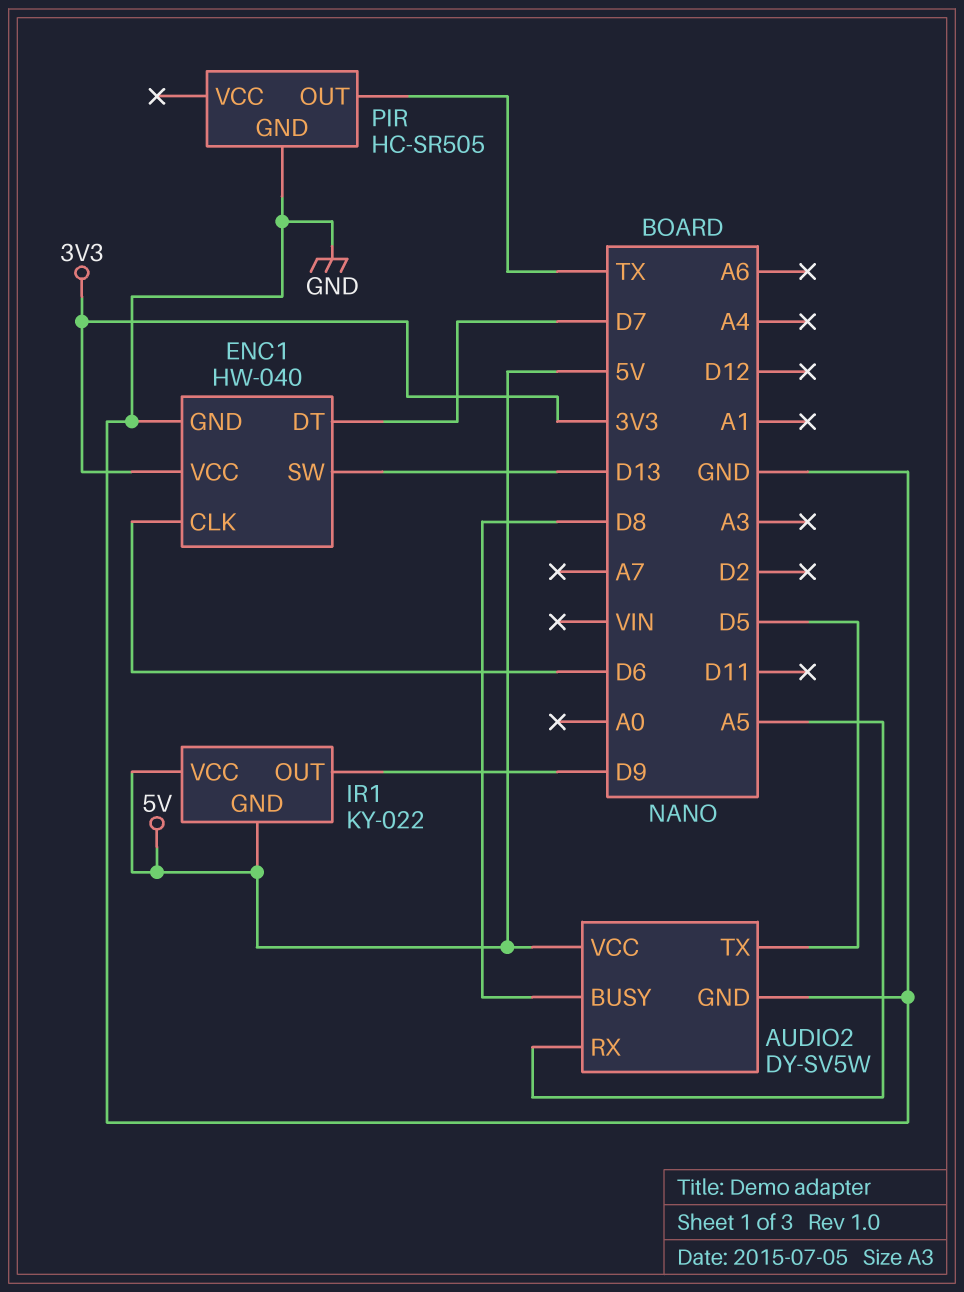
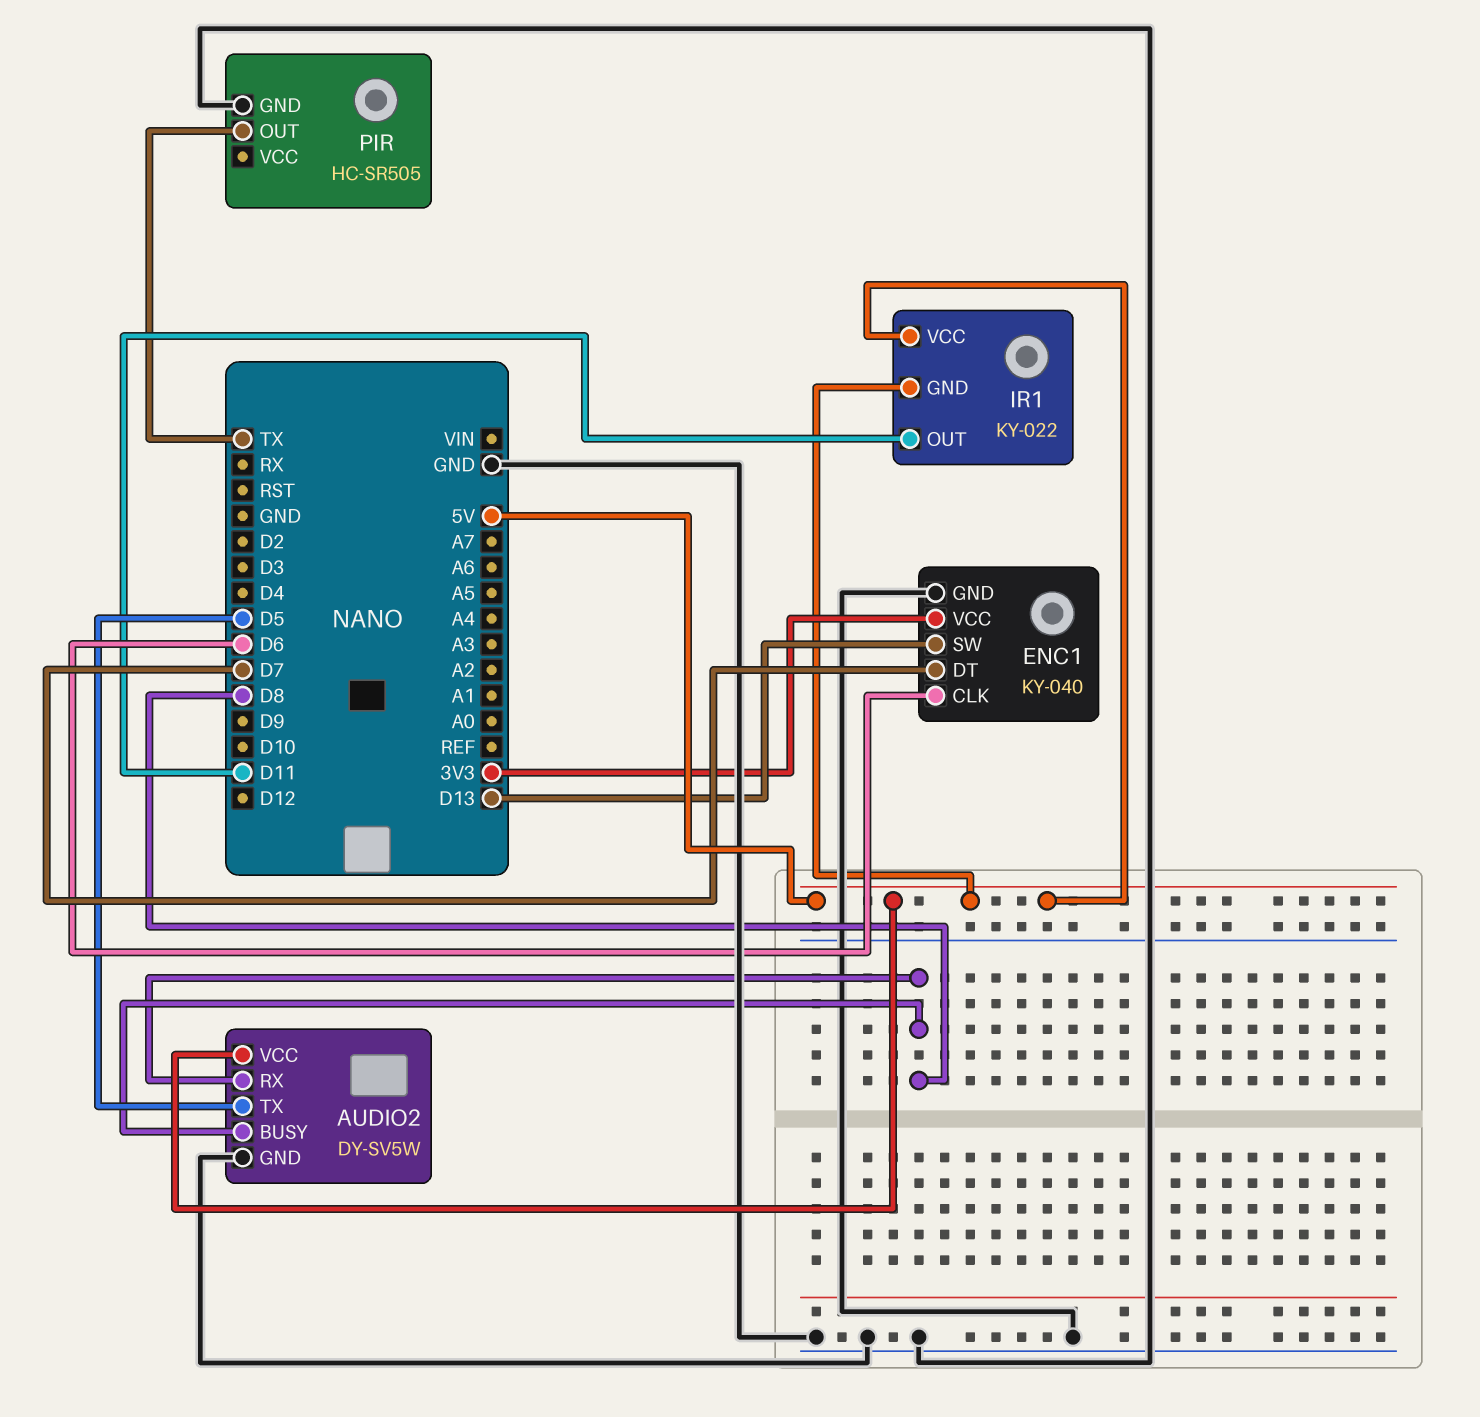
AUDIO2 pin RX: A5 -> D8
ENC1: HW-040 -> KY-040
IR1 pin OUT: D9 -> D11

